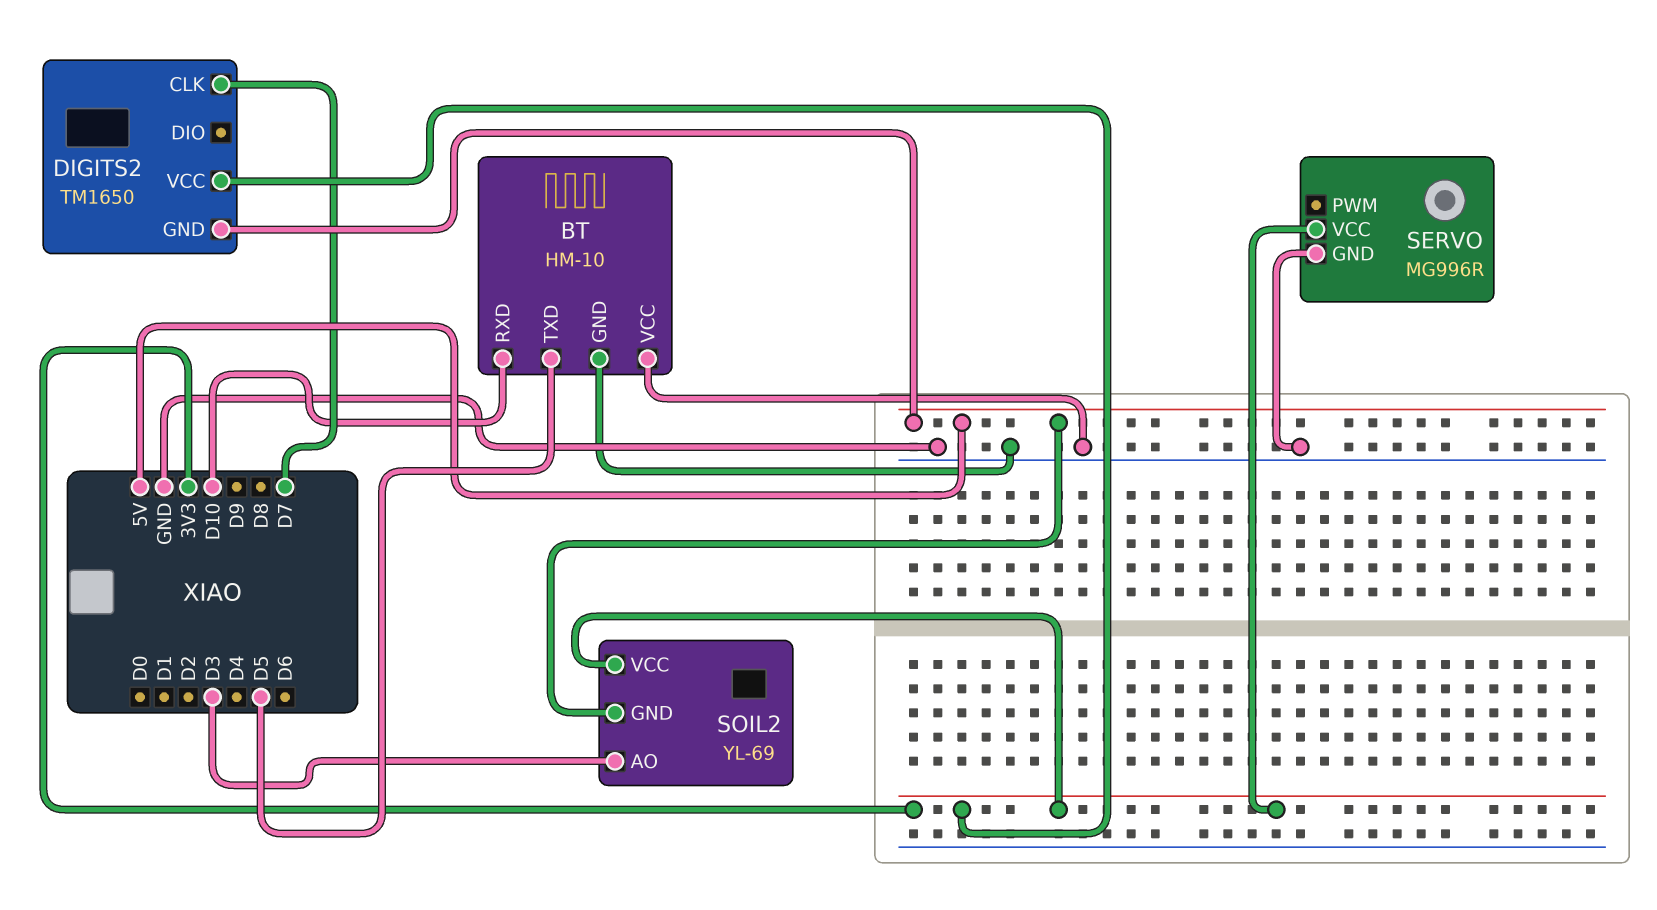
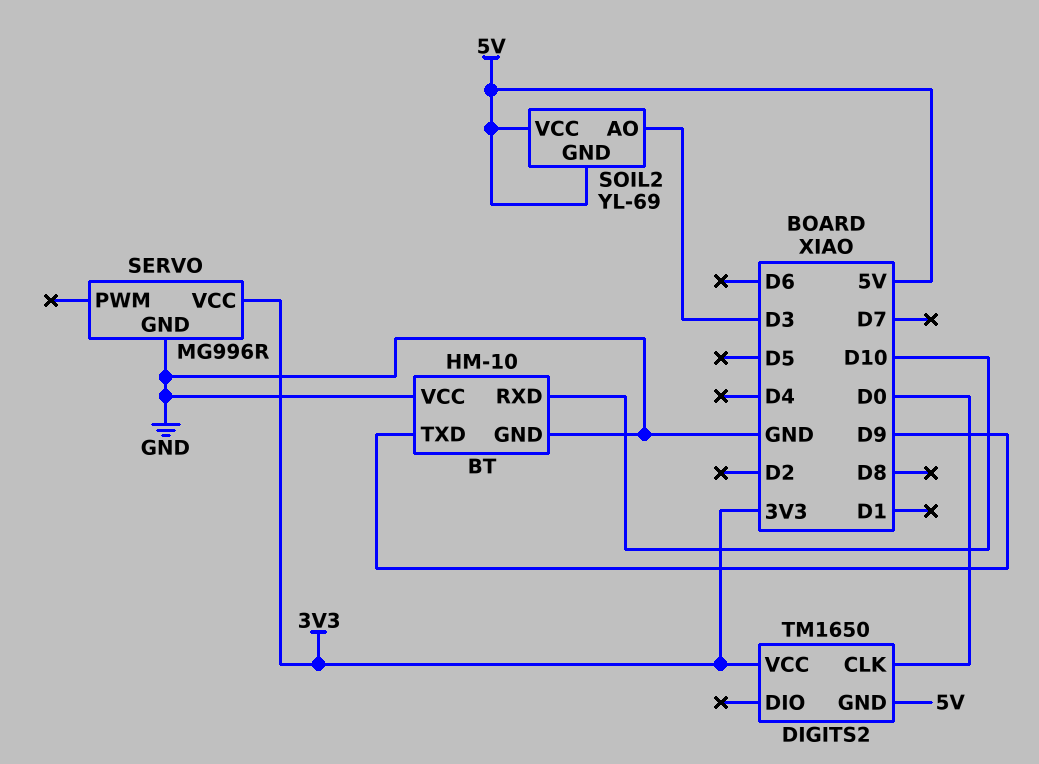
BT pin TXD: D5 -> D9
DIGITS2 pin CLK: D7 -> D0
SOIL2 pin VCC: 3V3 -> 5V

